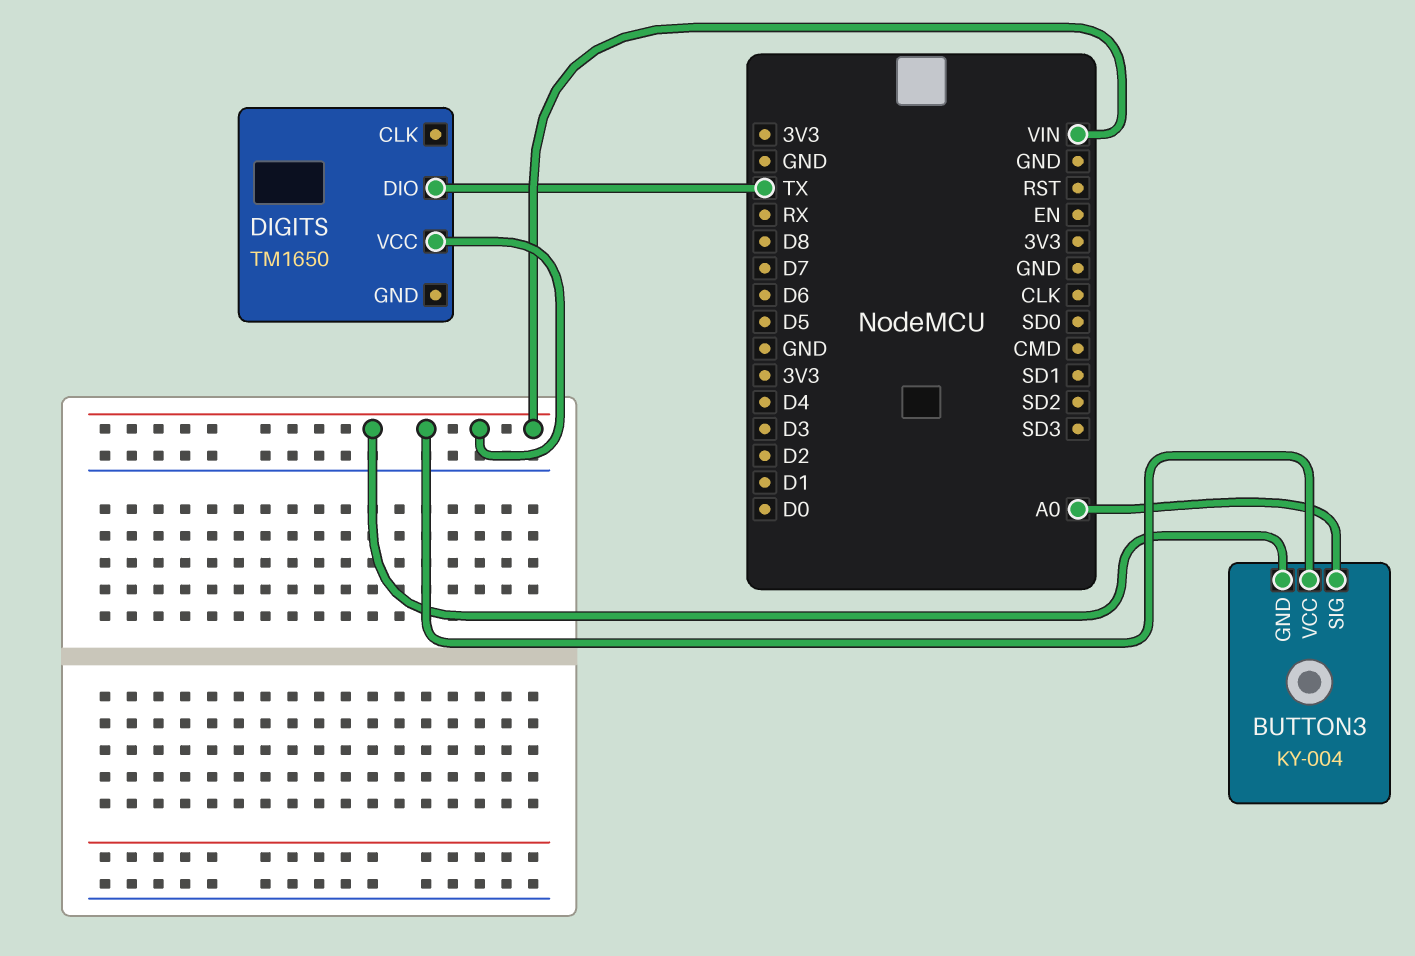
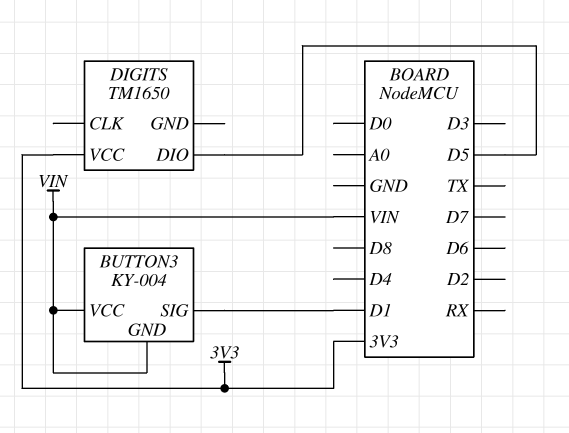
BUTTON3 pin SIG: A0 -> D1
DIGITS pin DIO: TX -> D5
DIGITS pin VCC: VIN -> 3V3

